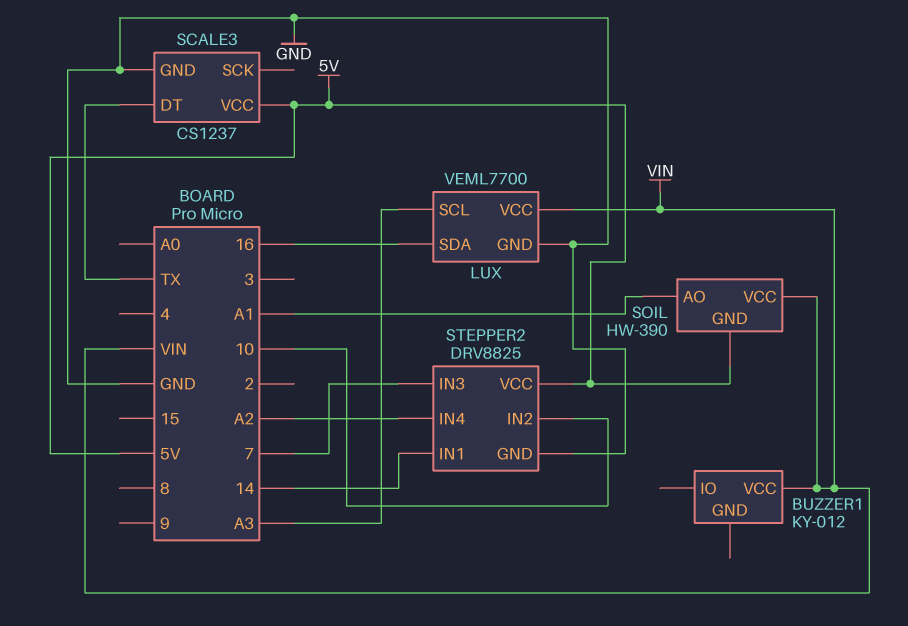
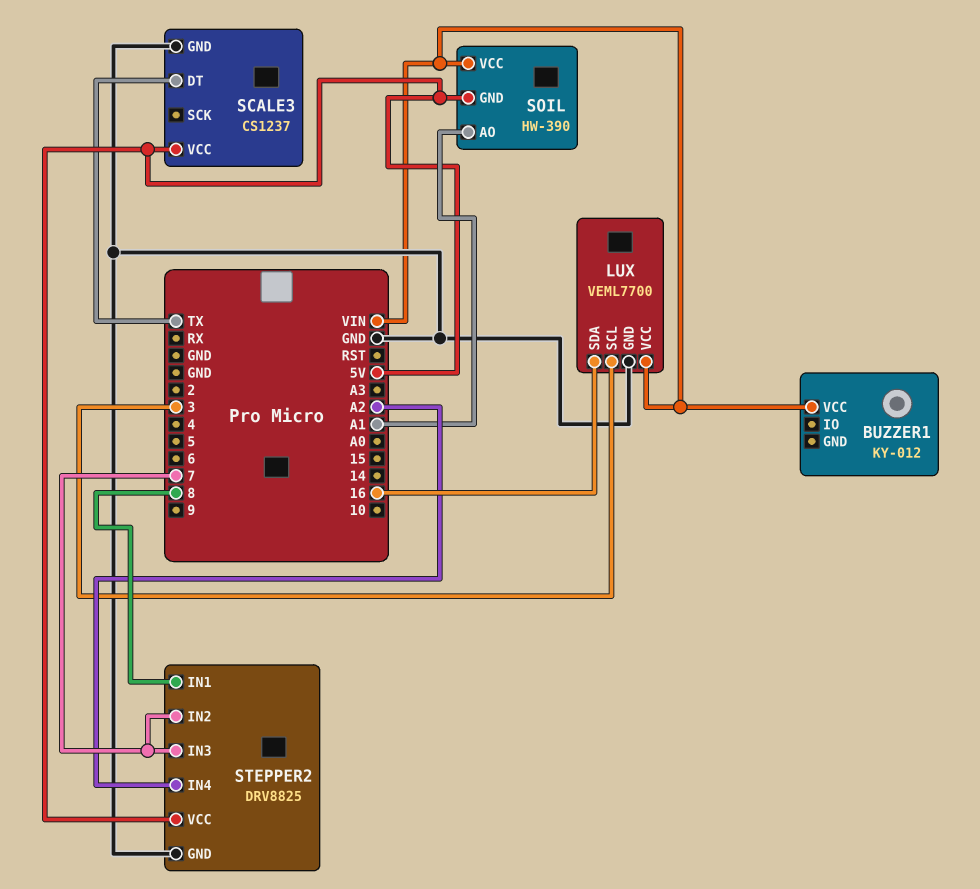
LUX pin SCL: A3 -> 3
STEPPER2 pin IN1: 14 -> 8
STEPPER2 pin IN2: 10 -> 7

